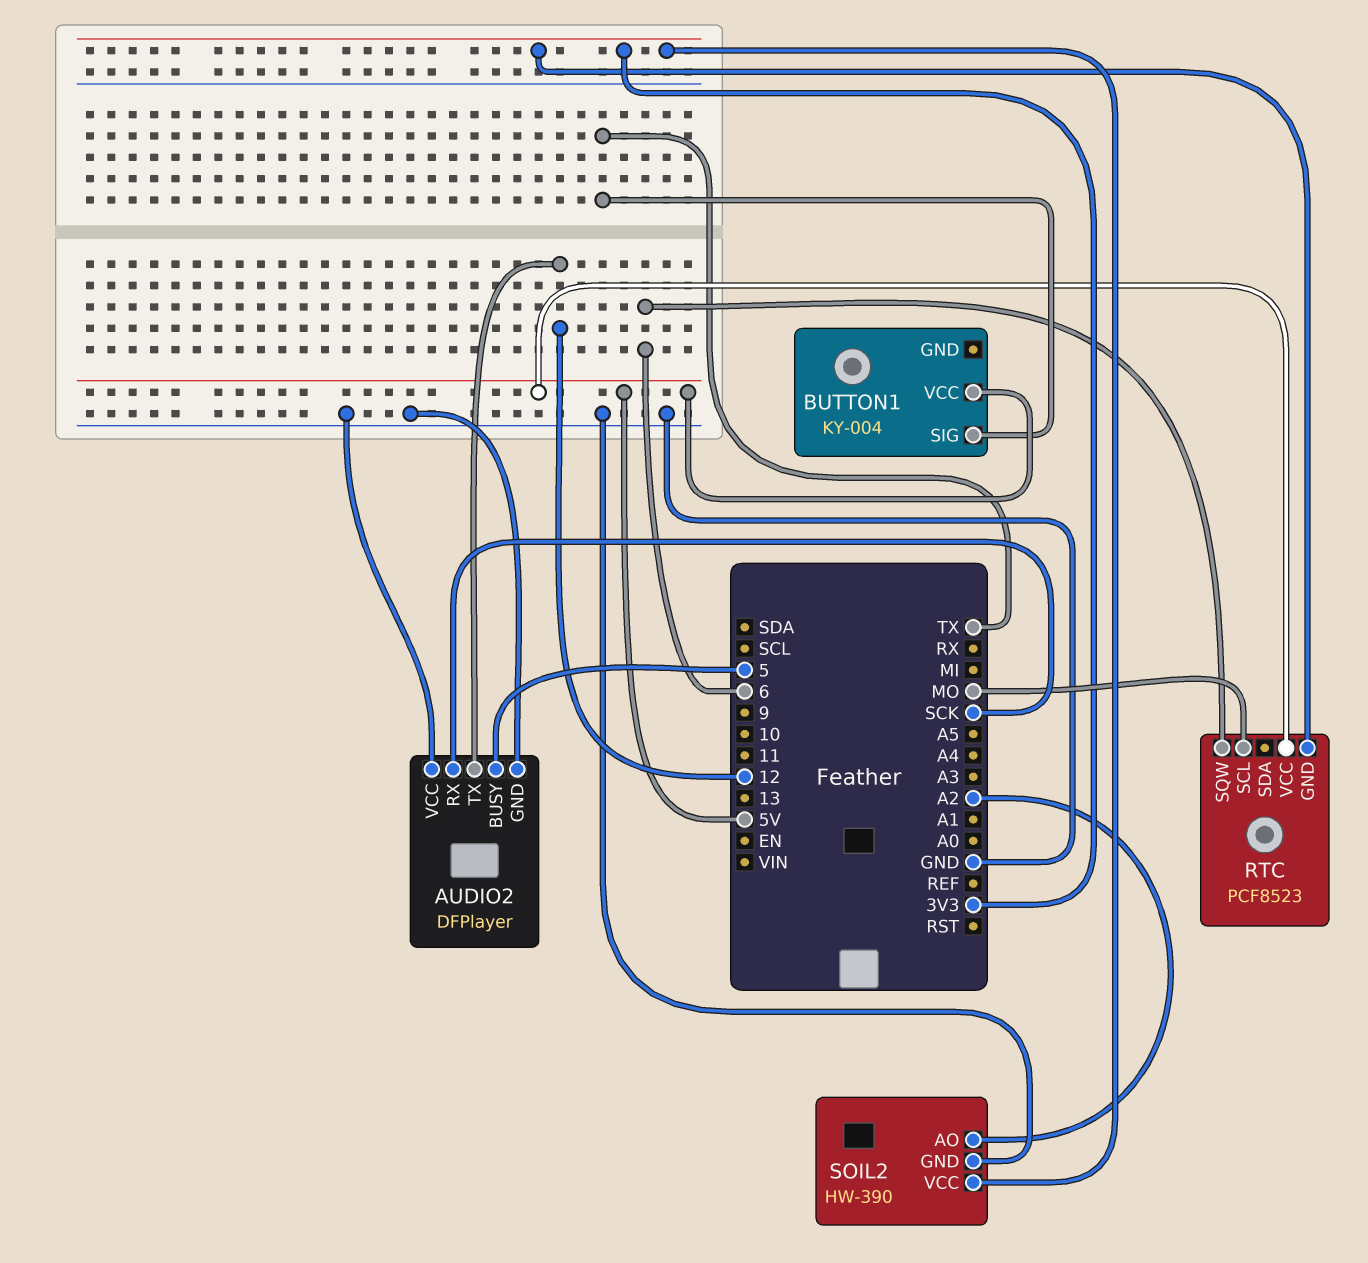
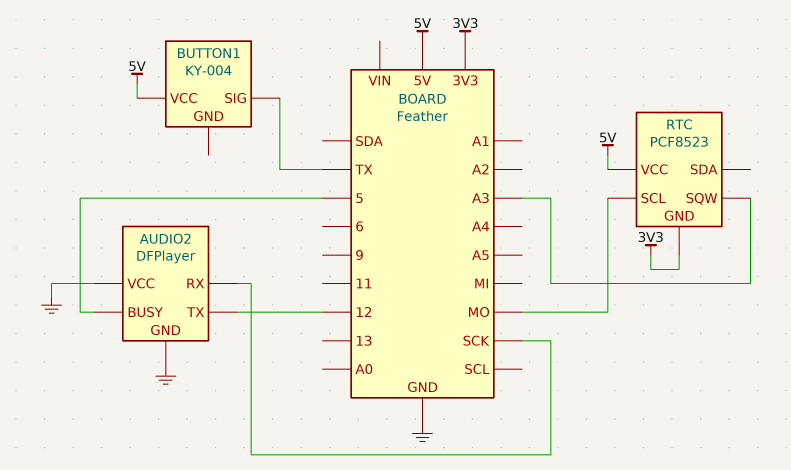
RTC pin SQW: 6 -> A3
SOIL2: HW-390 -> none
SOIL2 pin AO: A2 -> none
SOIL2 pin GND: GND -> none
SOIL2 pin VCC: 3V3 -> none

